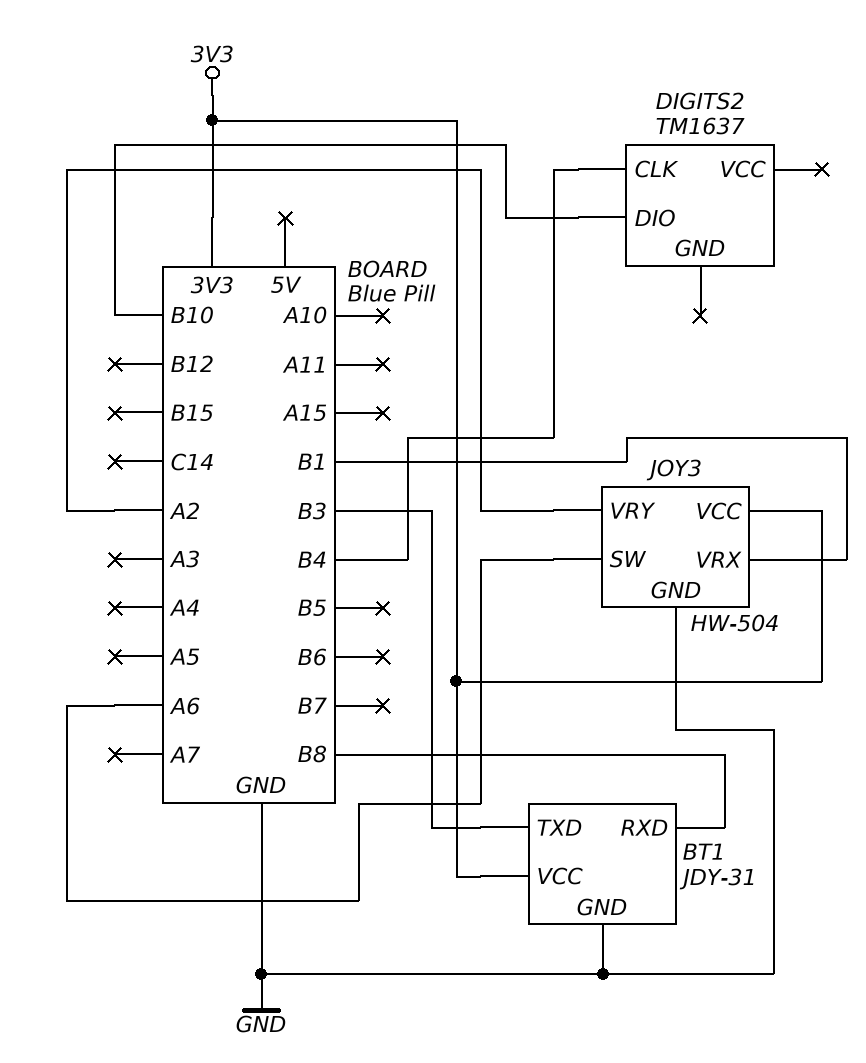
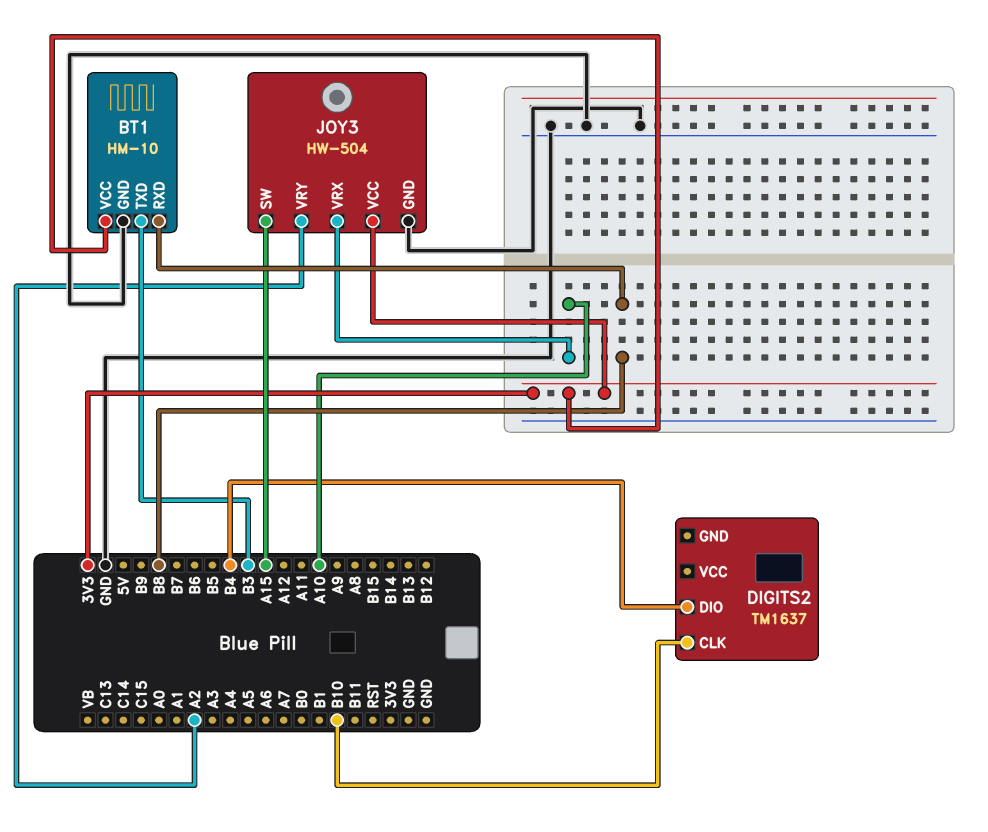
BT1: JDY-31 -> HM-10
DIGITS2 pin CLK: B4 -> B10
DIGITS2 pin DIO: B10 -> B4
JOY3 pin SW: A6 -> A15
JOY3 pin VRX: B1 -> A10

